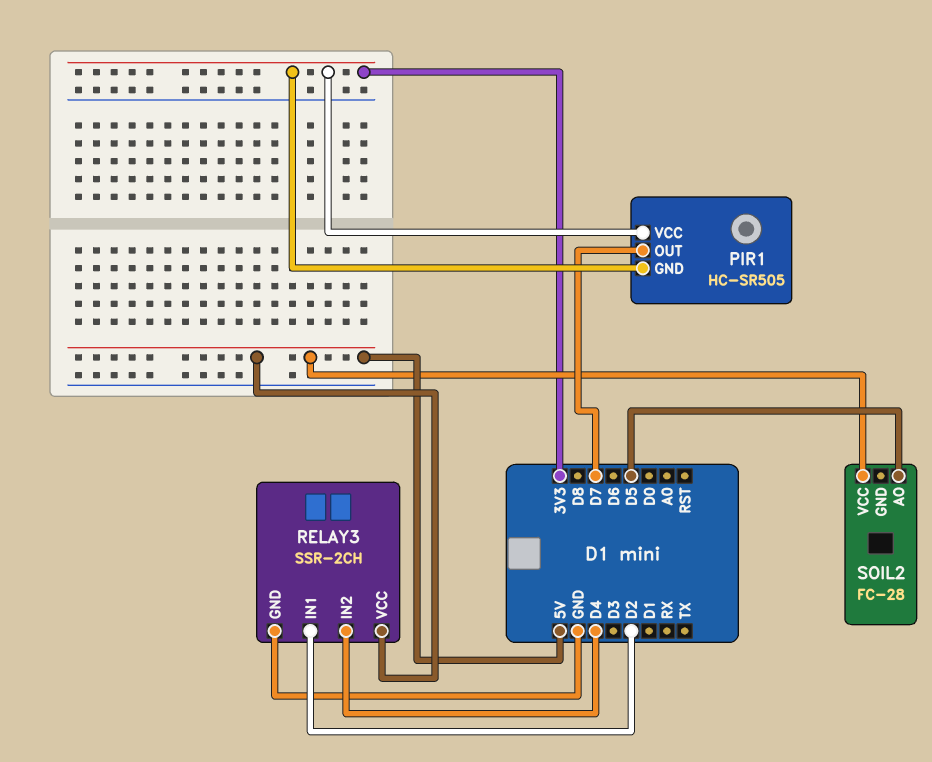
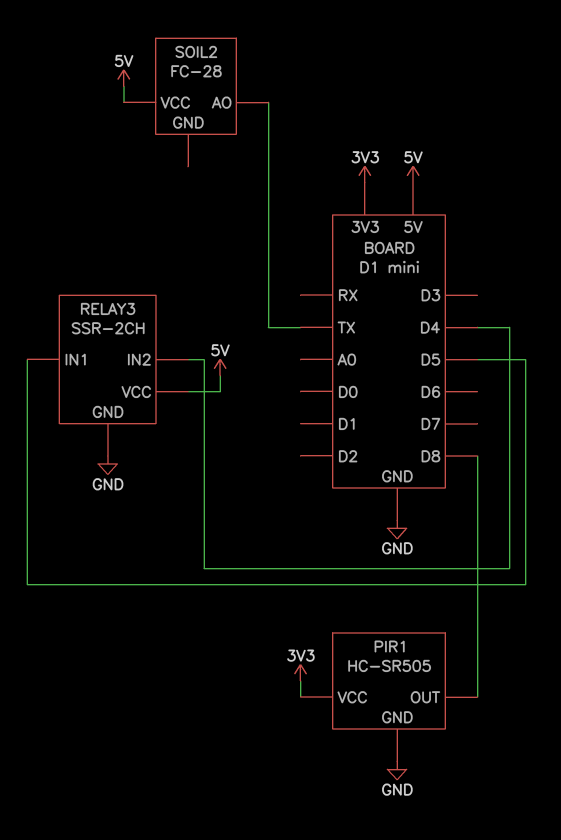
PIR1 pin GND: 3V3 -> GND
PIR1 pin OUT: D7 -> D8
RELAY3 pin IN1: D2 -> D5
SOIL2 pin AO: D5 -> TX

